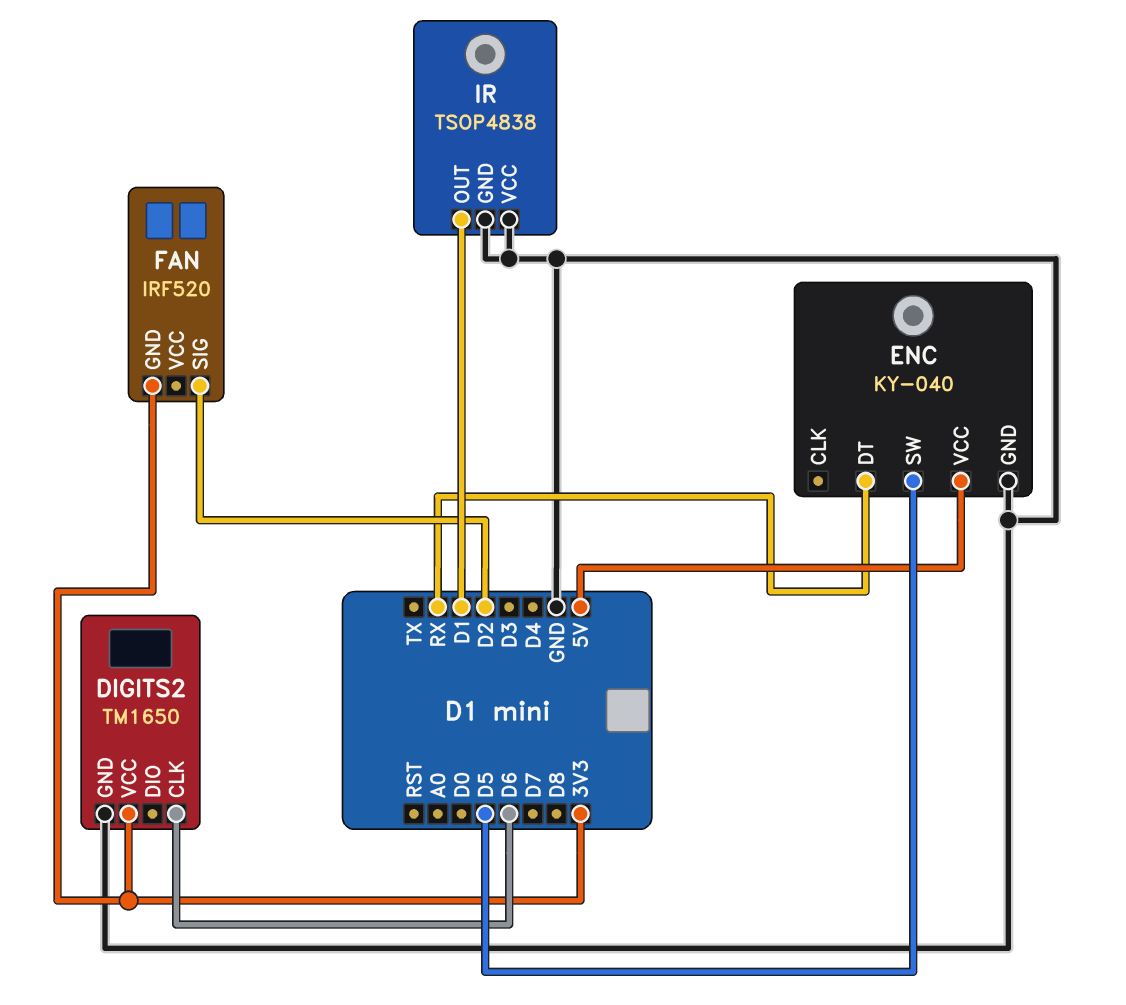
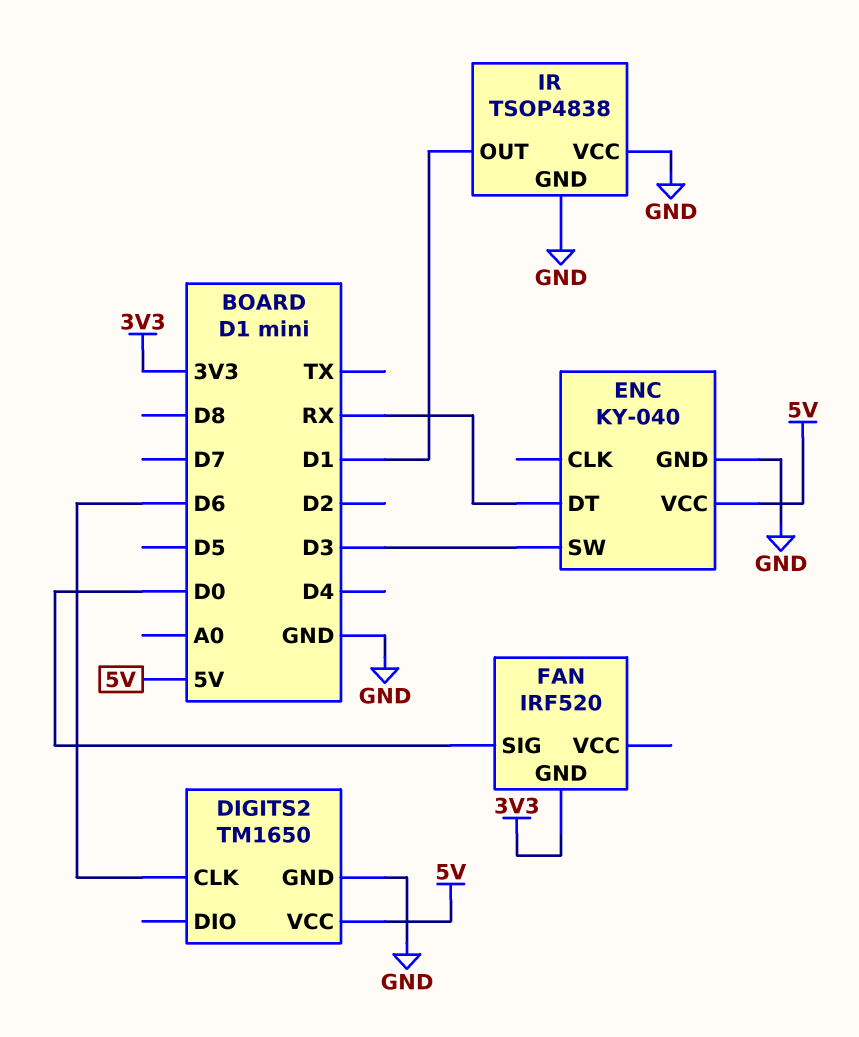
DIGITS2 pin VCC: 3V3 -> 5V
ENC pin SW: D5 -> D3
FAN pin SIG: D2 -> D0

